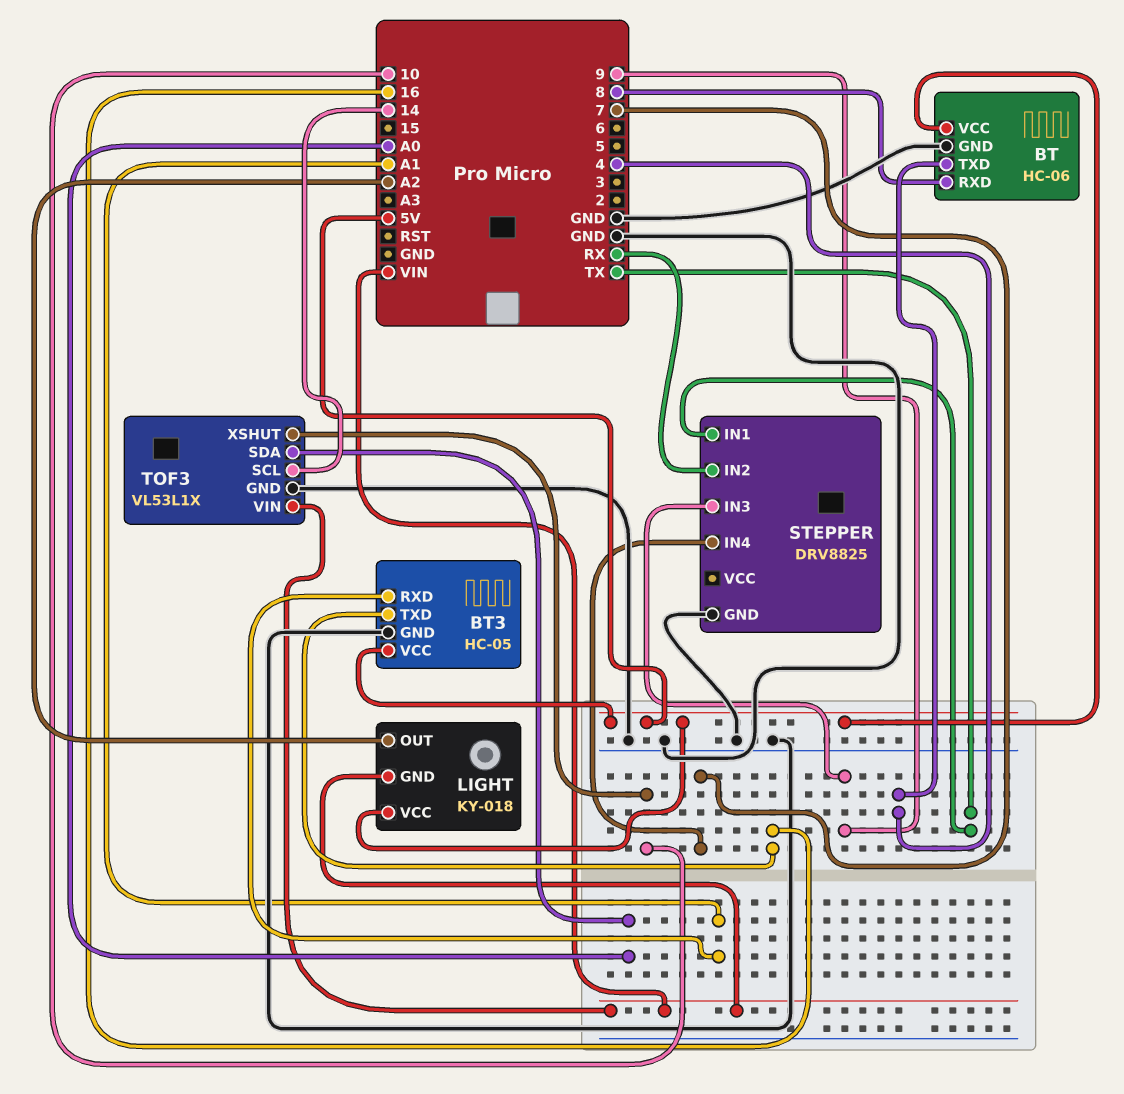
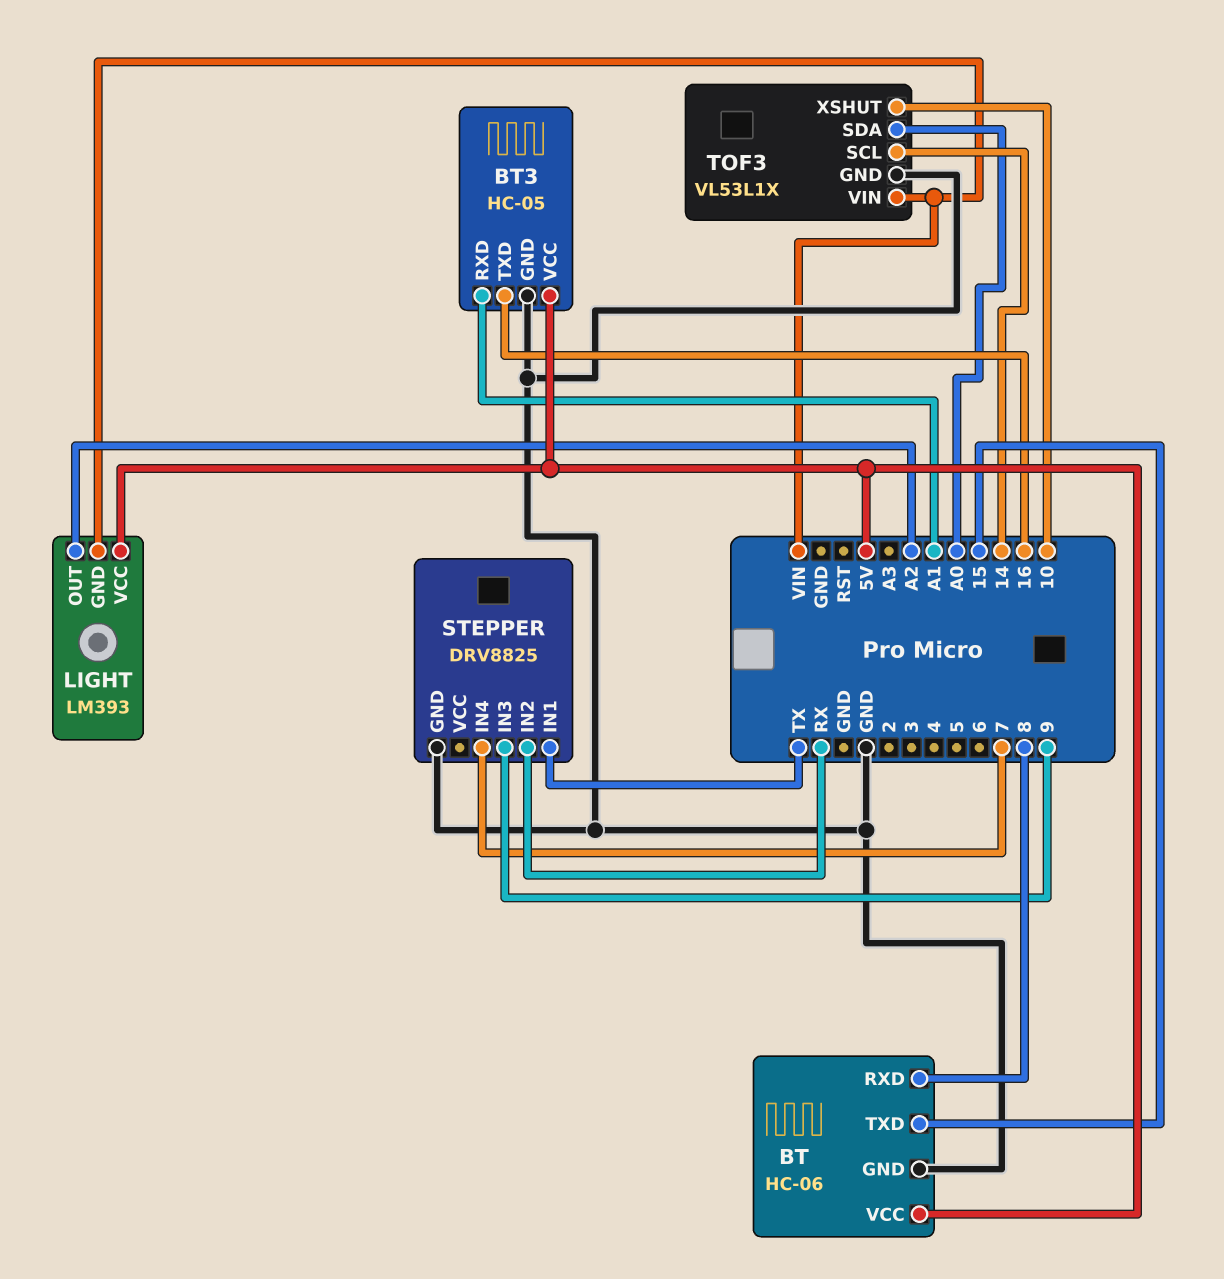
BT pin TXD: 4 -> 15
LIGHT: KY-018 -> LM393

